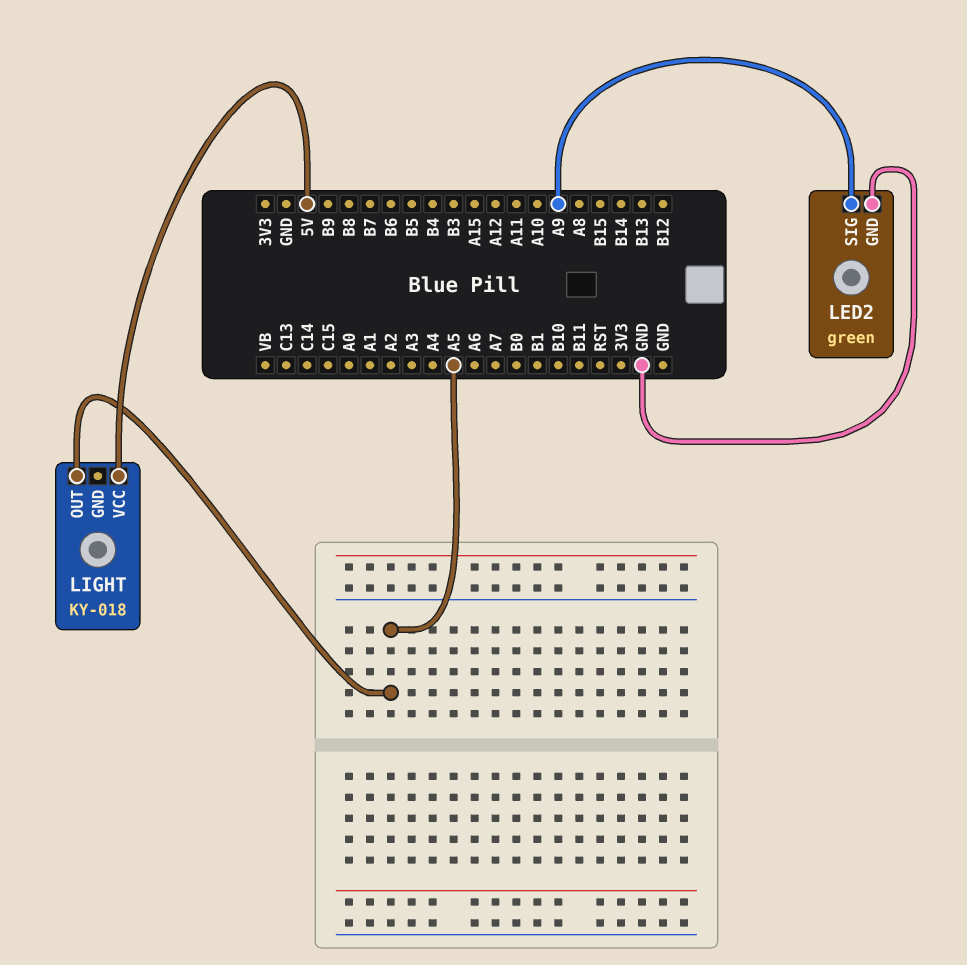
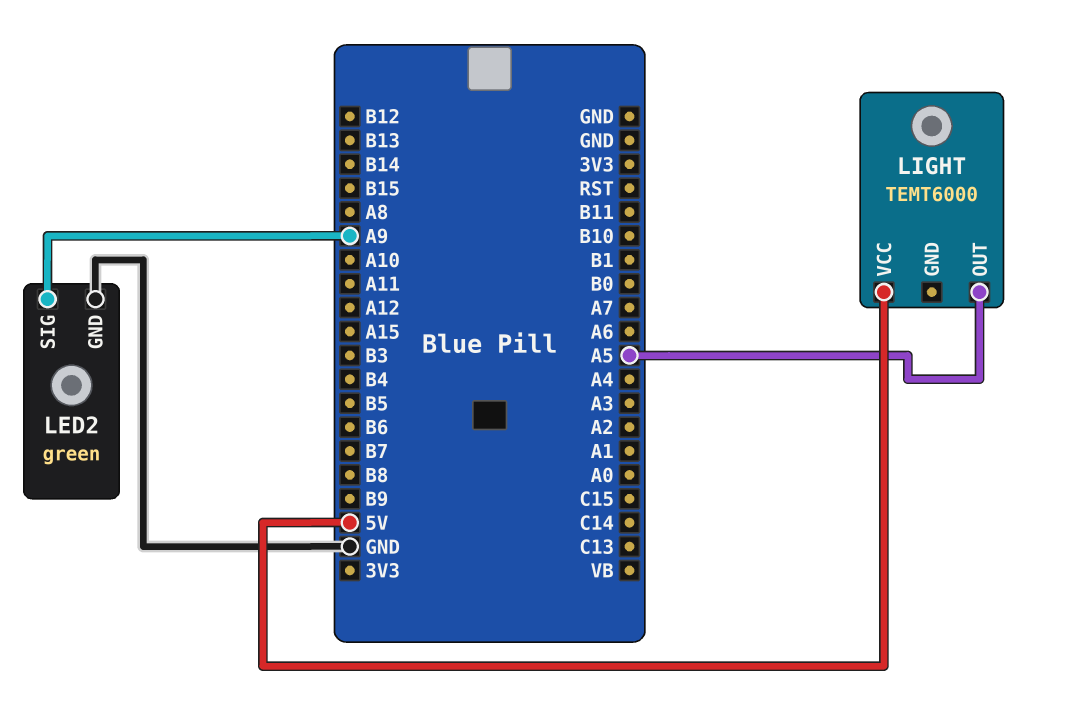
LIGHT: KY-018 -> TEMT6000

